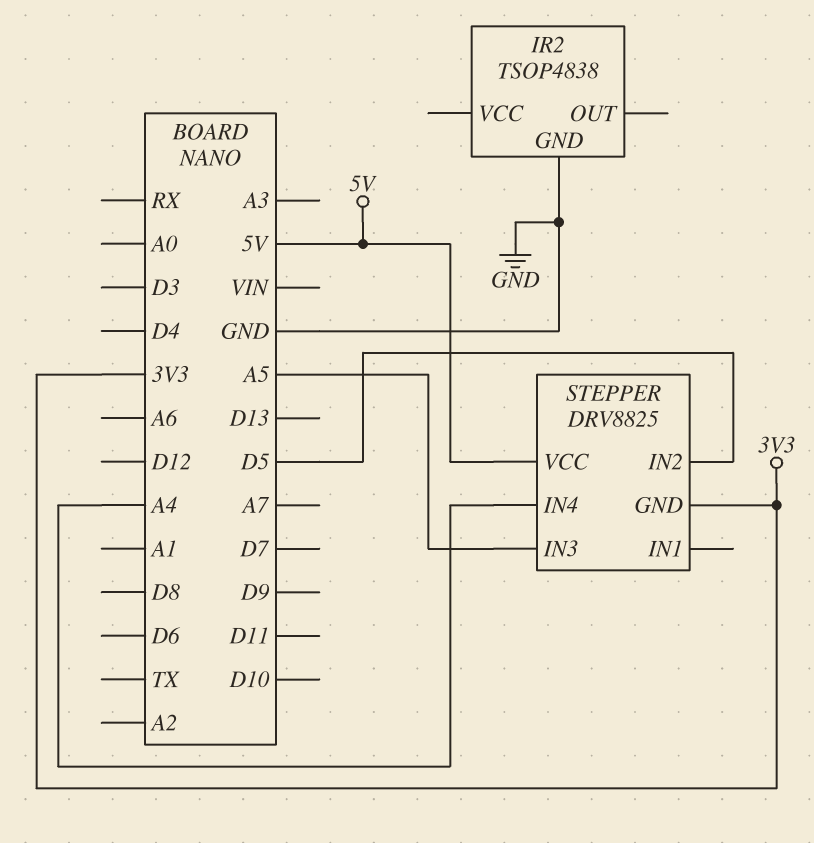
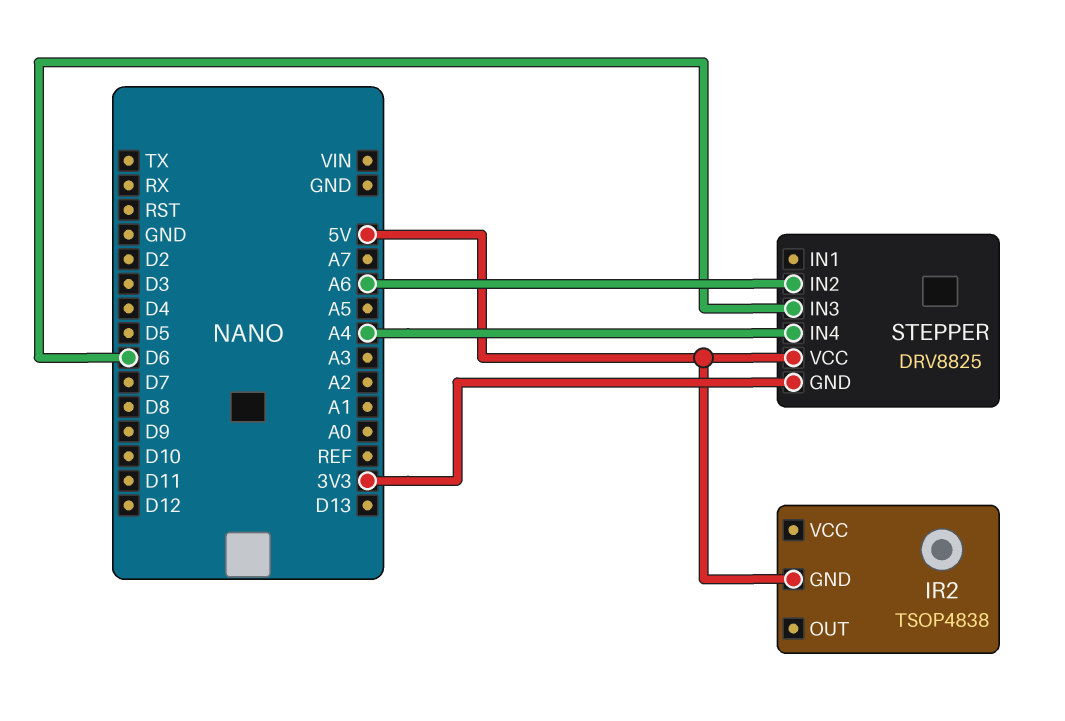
IR2 pin GND: GND -> 5V
STEPPER pin IN2: D5 -> A6
STEPPER pin IN3: A5 -> D6

